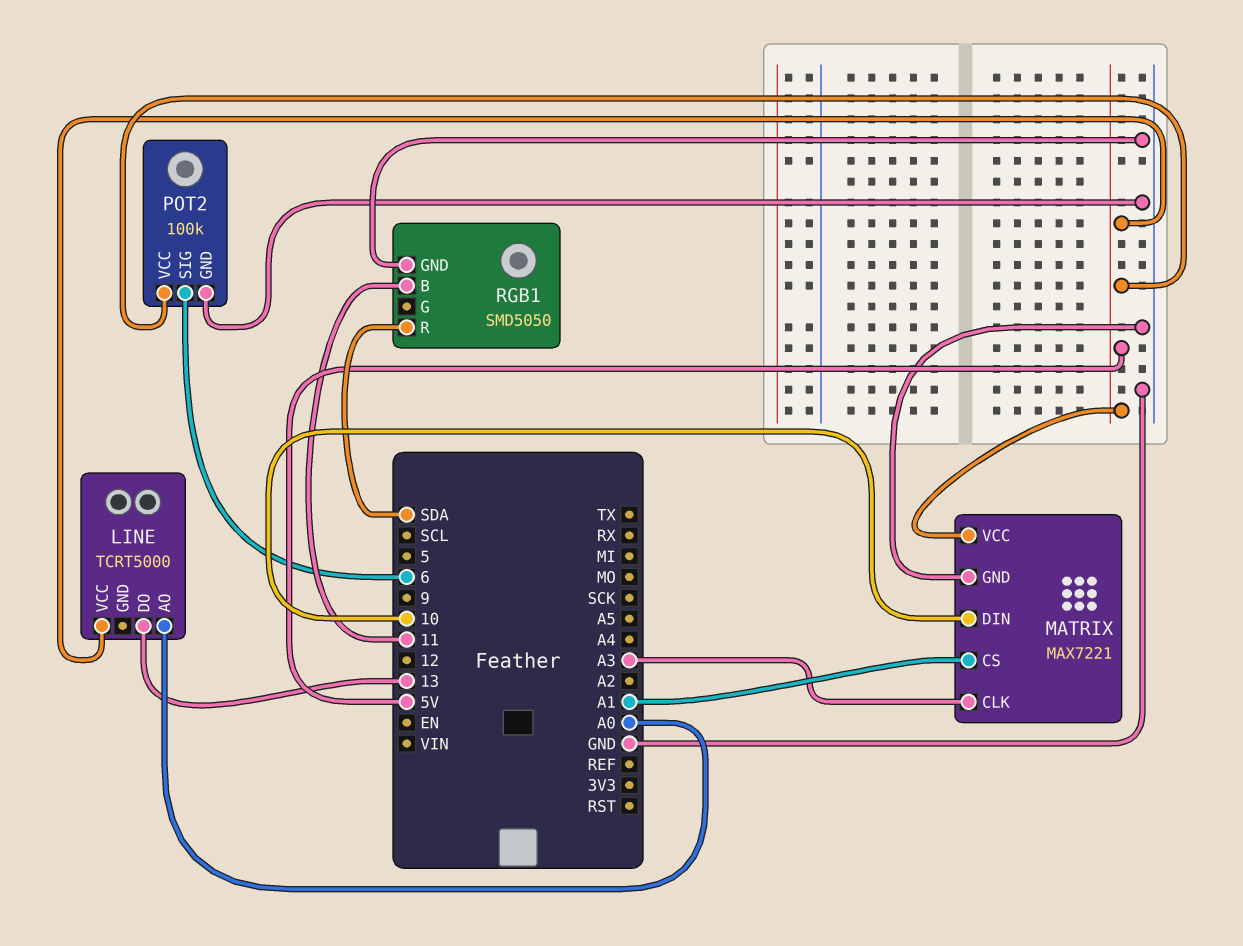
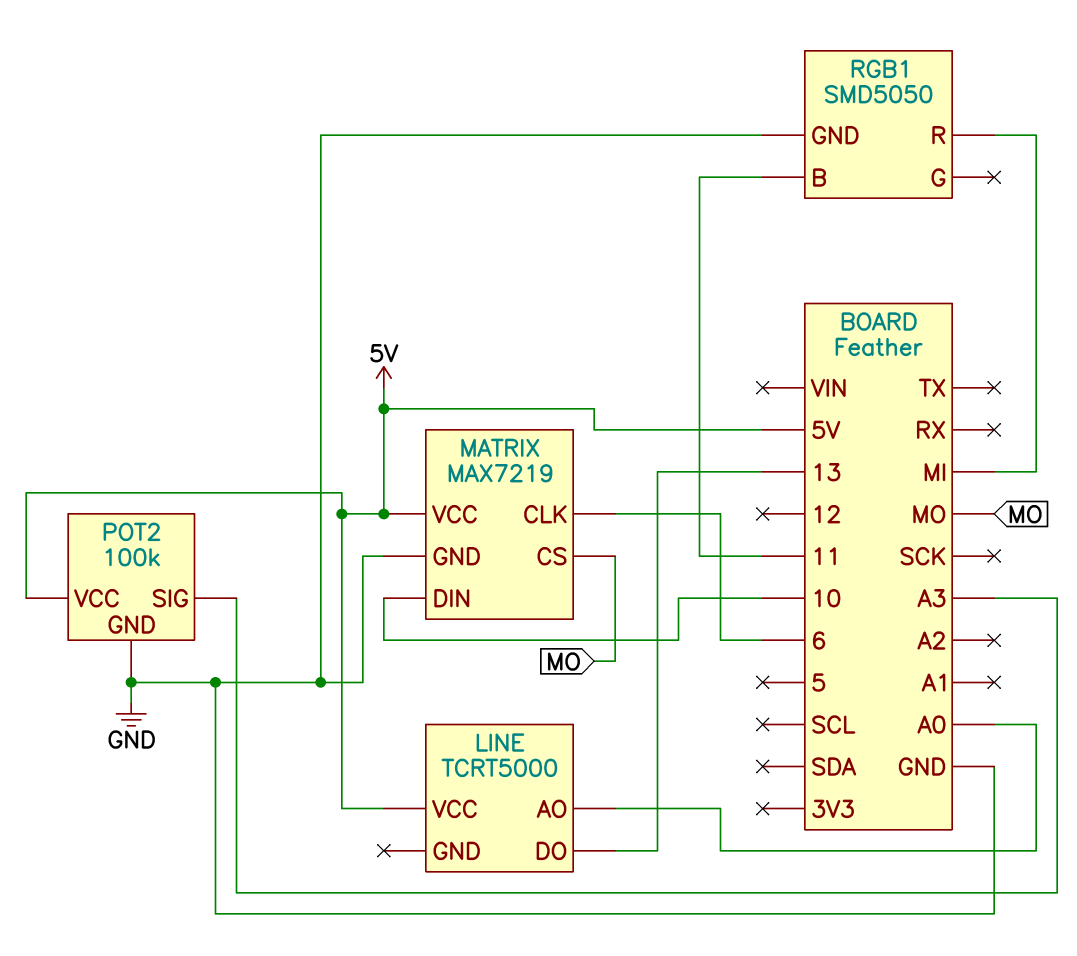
MATRIX: MAX7221 -> MAX7219
MATRIX pin CLK: A3 -> 6
MATRIX pin CS: A1 -> MO
POT2 pin SIG: 6 -> A3
RGB1 pin R: SDA -> MI

